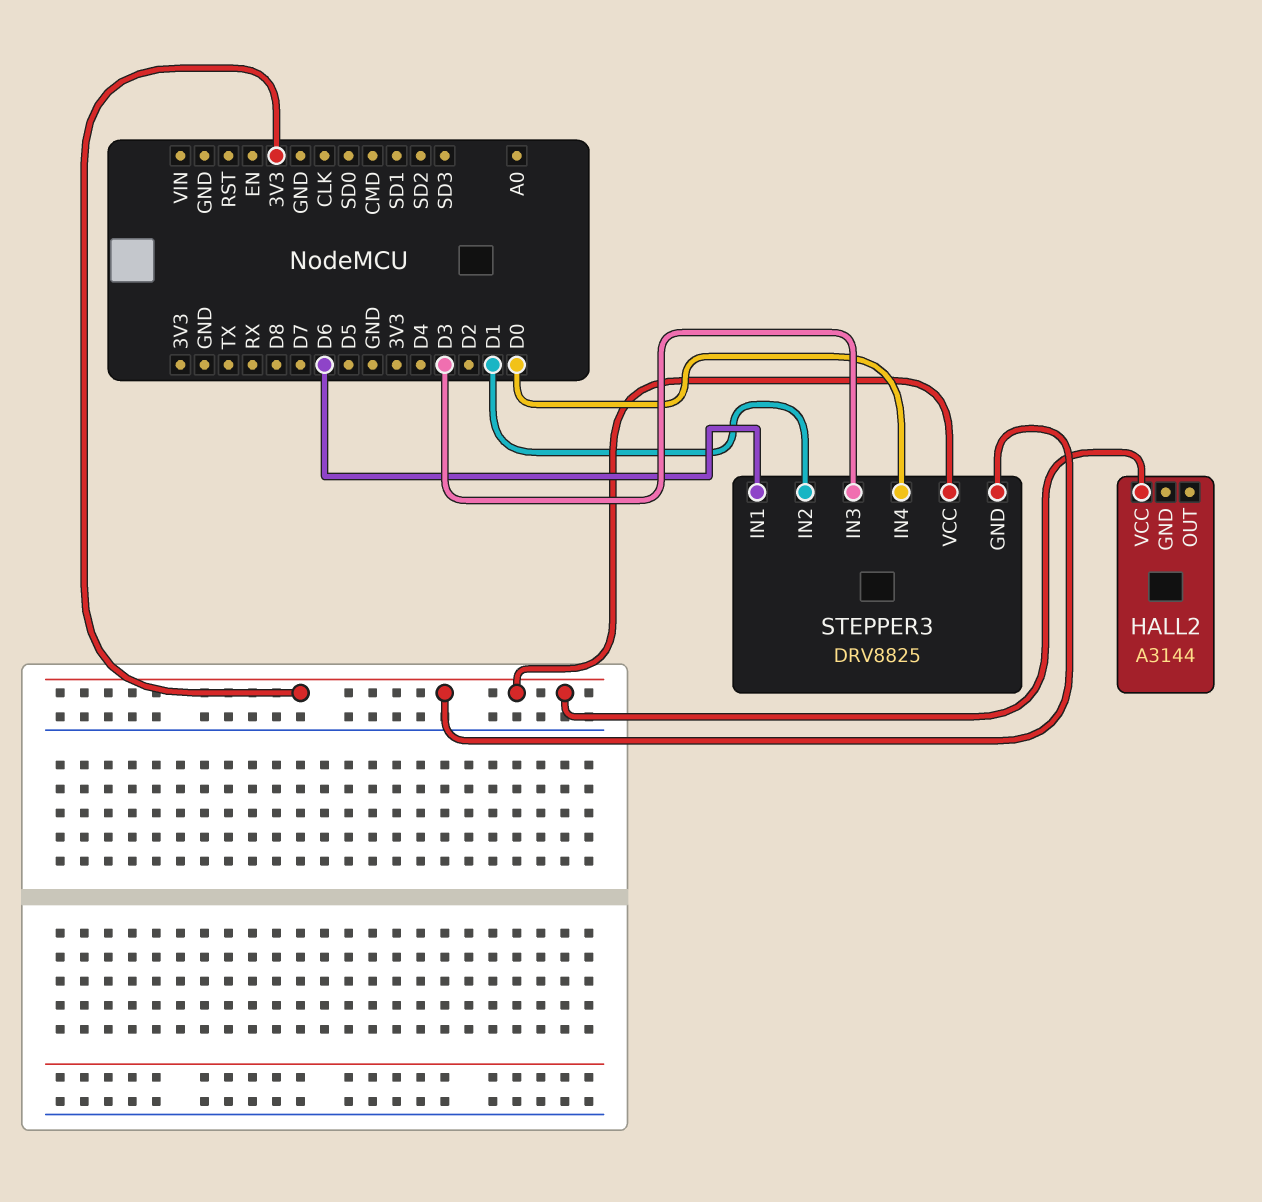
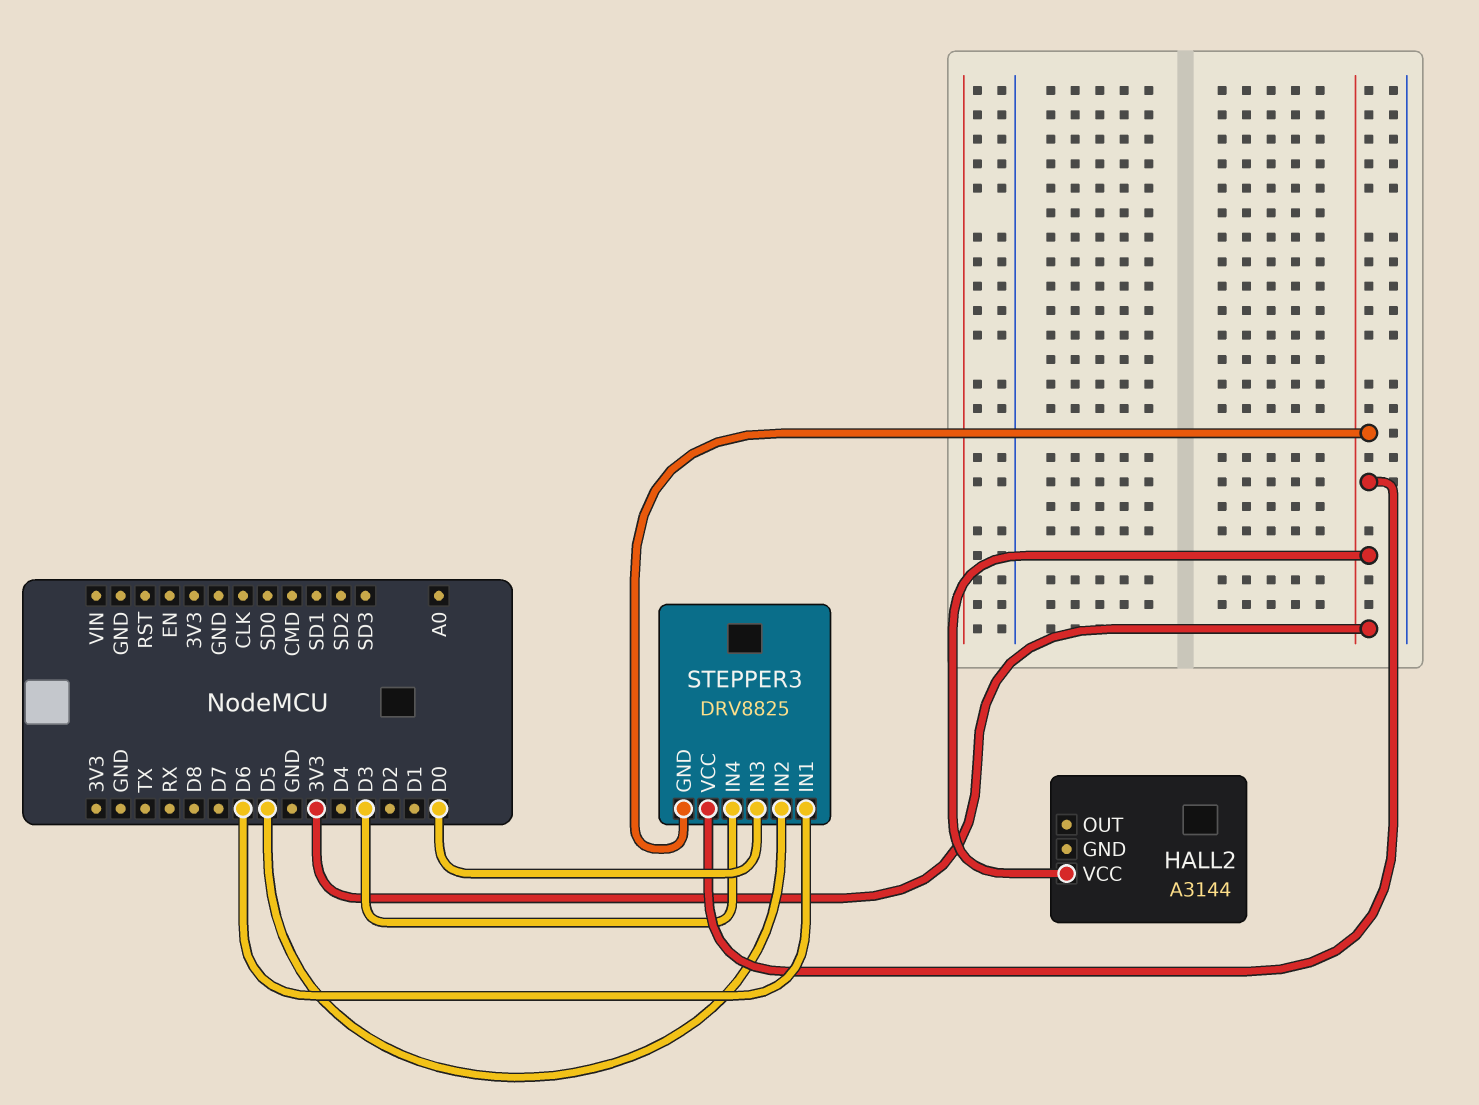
STEPPER3 pin IN2: D1 -> D5
STEPPER3 pin IN3: D3 -> D0
STEPPER3 pin IN4: D0 -> D3

